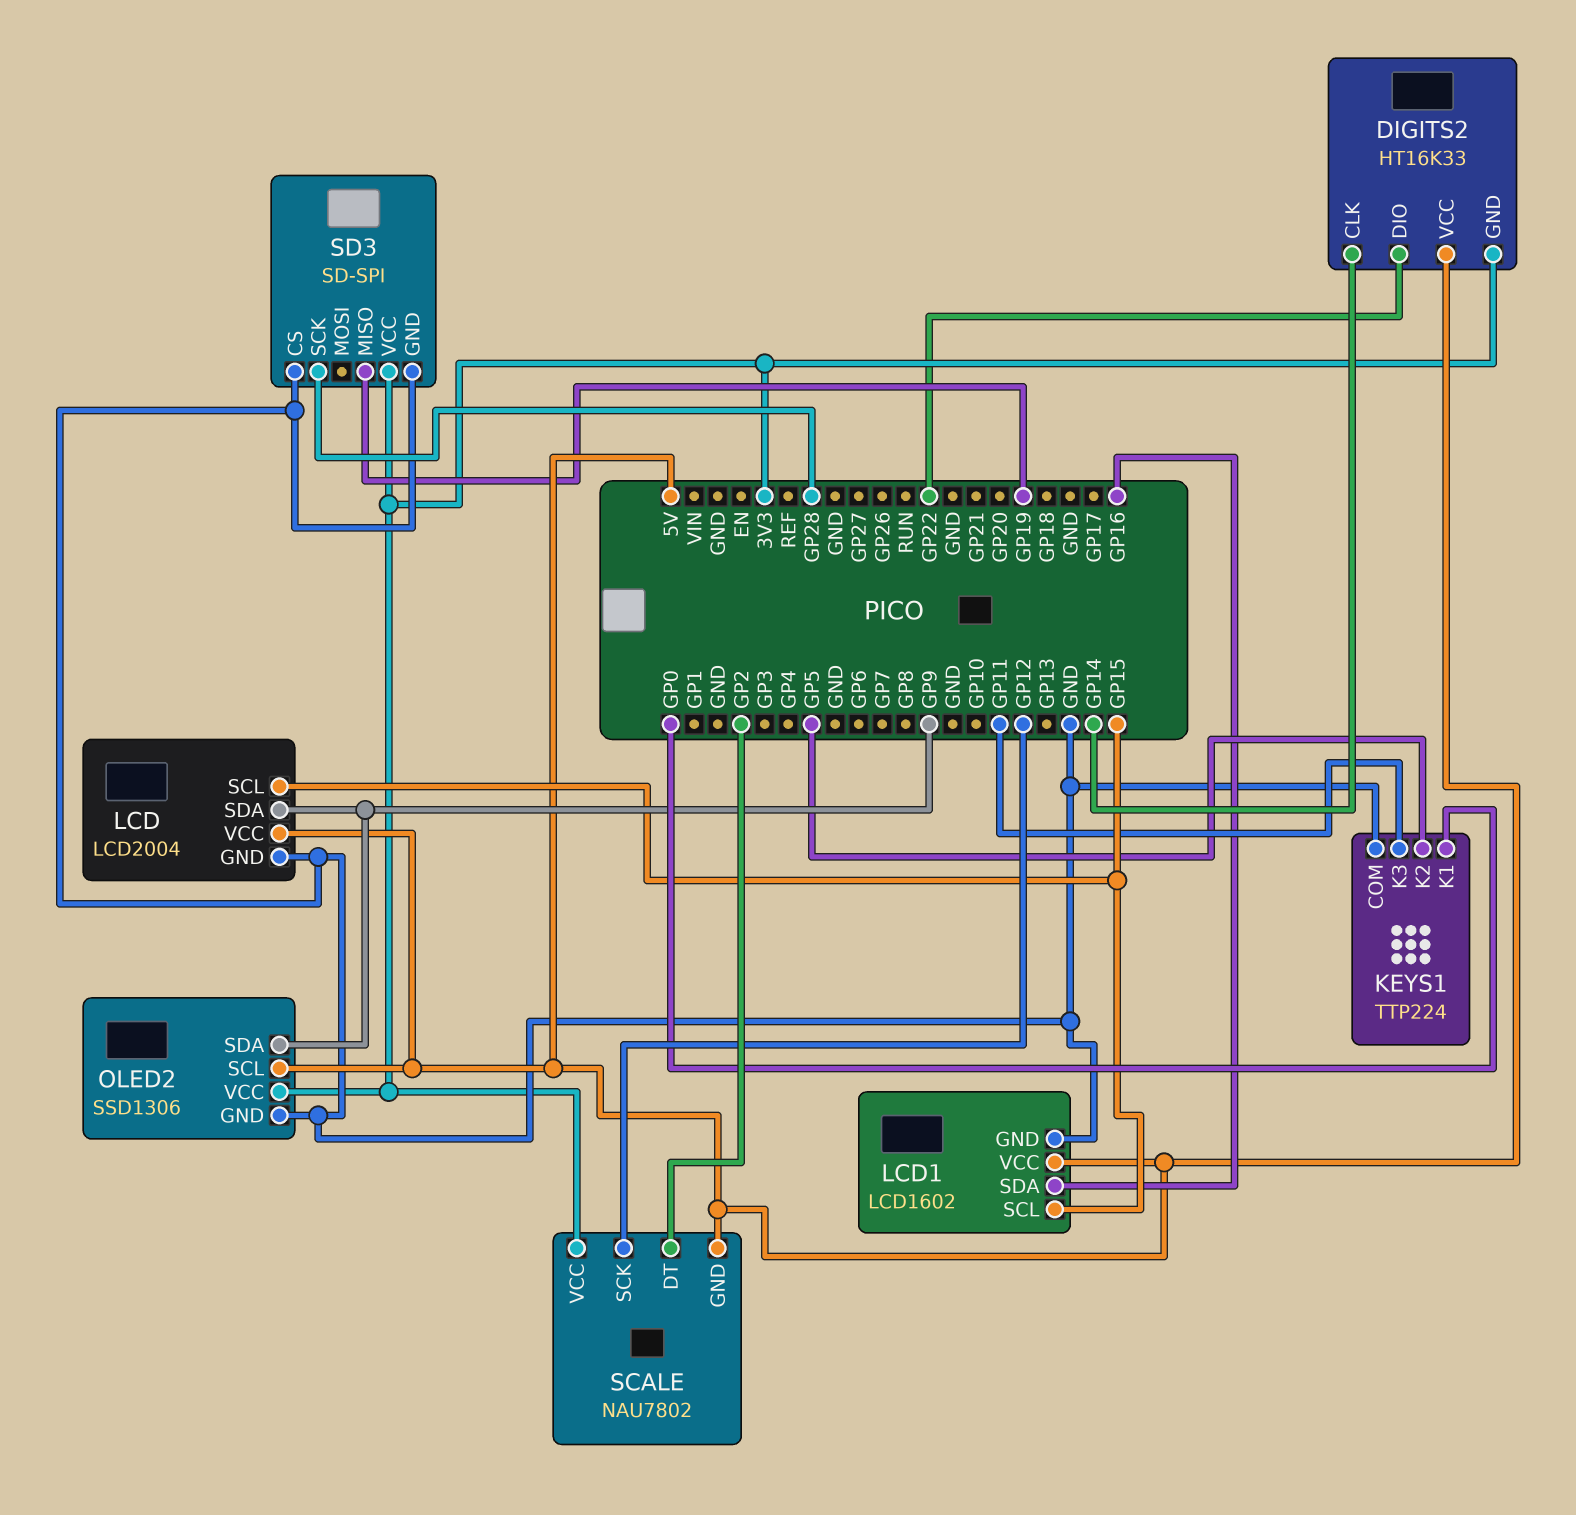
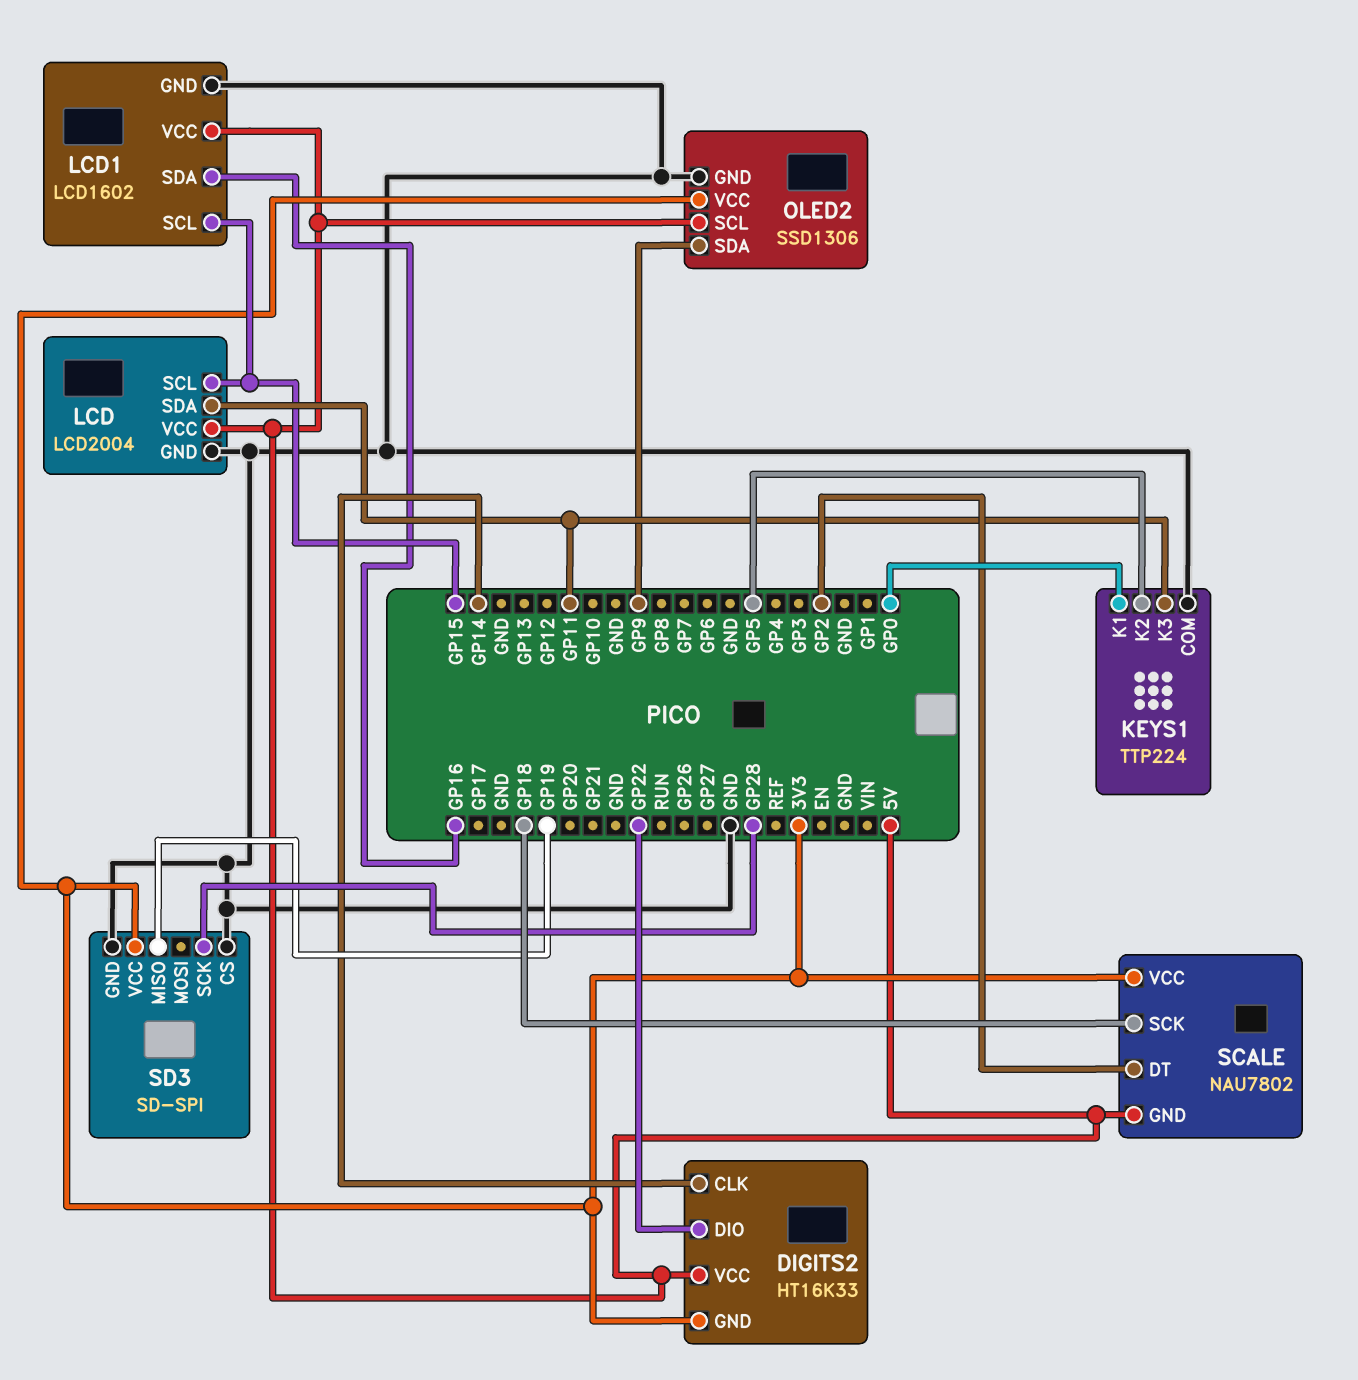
LCD pin SDA: GP9 -> GP11
SCALE pin SCK: GP12 -> GP18

